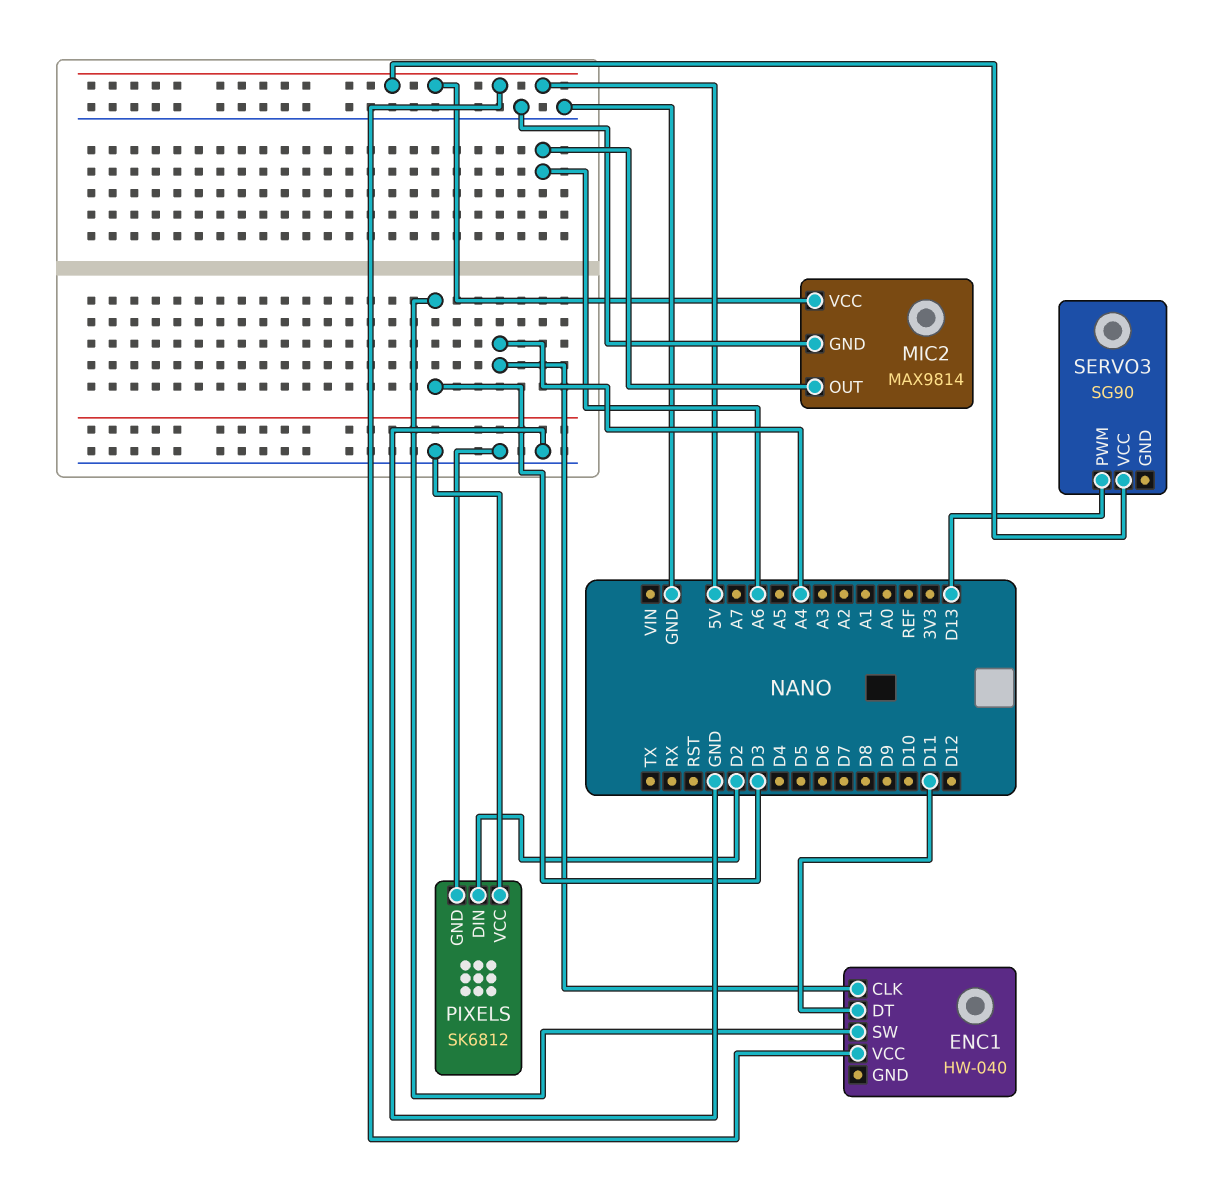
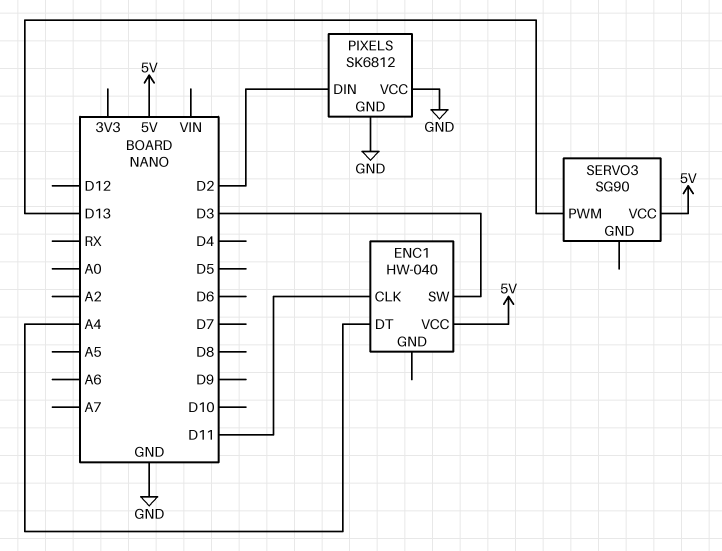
ENC1 pin CLK: A4 -> D11
ENC1 pin DT: D11 -> A4
MIC2: MAX9814 -> none
MIC2 pin GND: GND -> none
MIC2 pin OUT: A6 -> none
MIC2 pin VCC: 5V -> none

